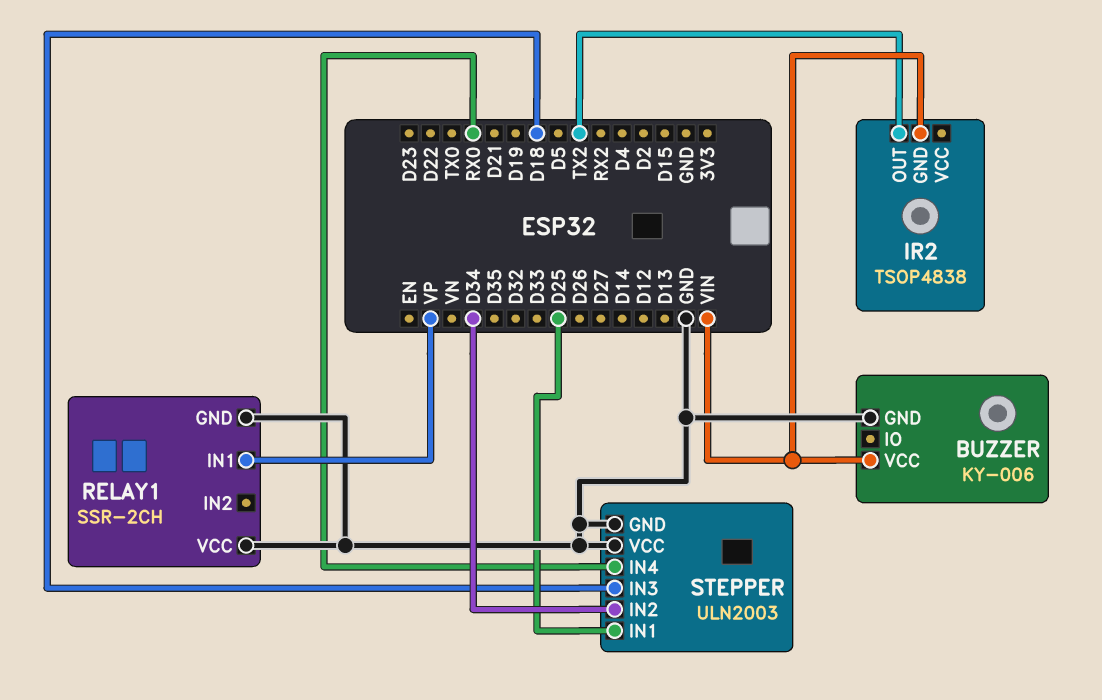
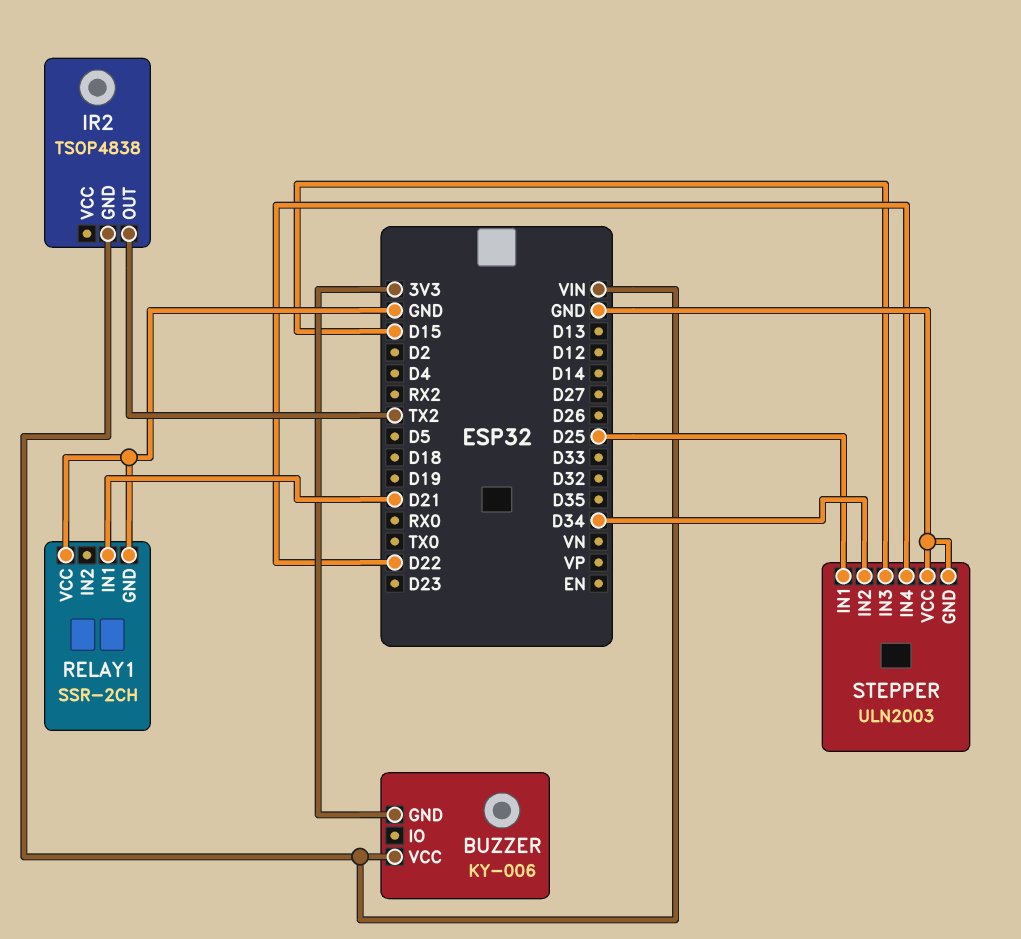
BUZZER pin GND: GND -> 3V3
RELAY1 pin IN1: VP -> D21
STEPPER pin IN3: D18 -> D15
STEPPER pin IN4: RX0 -> D22

